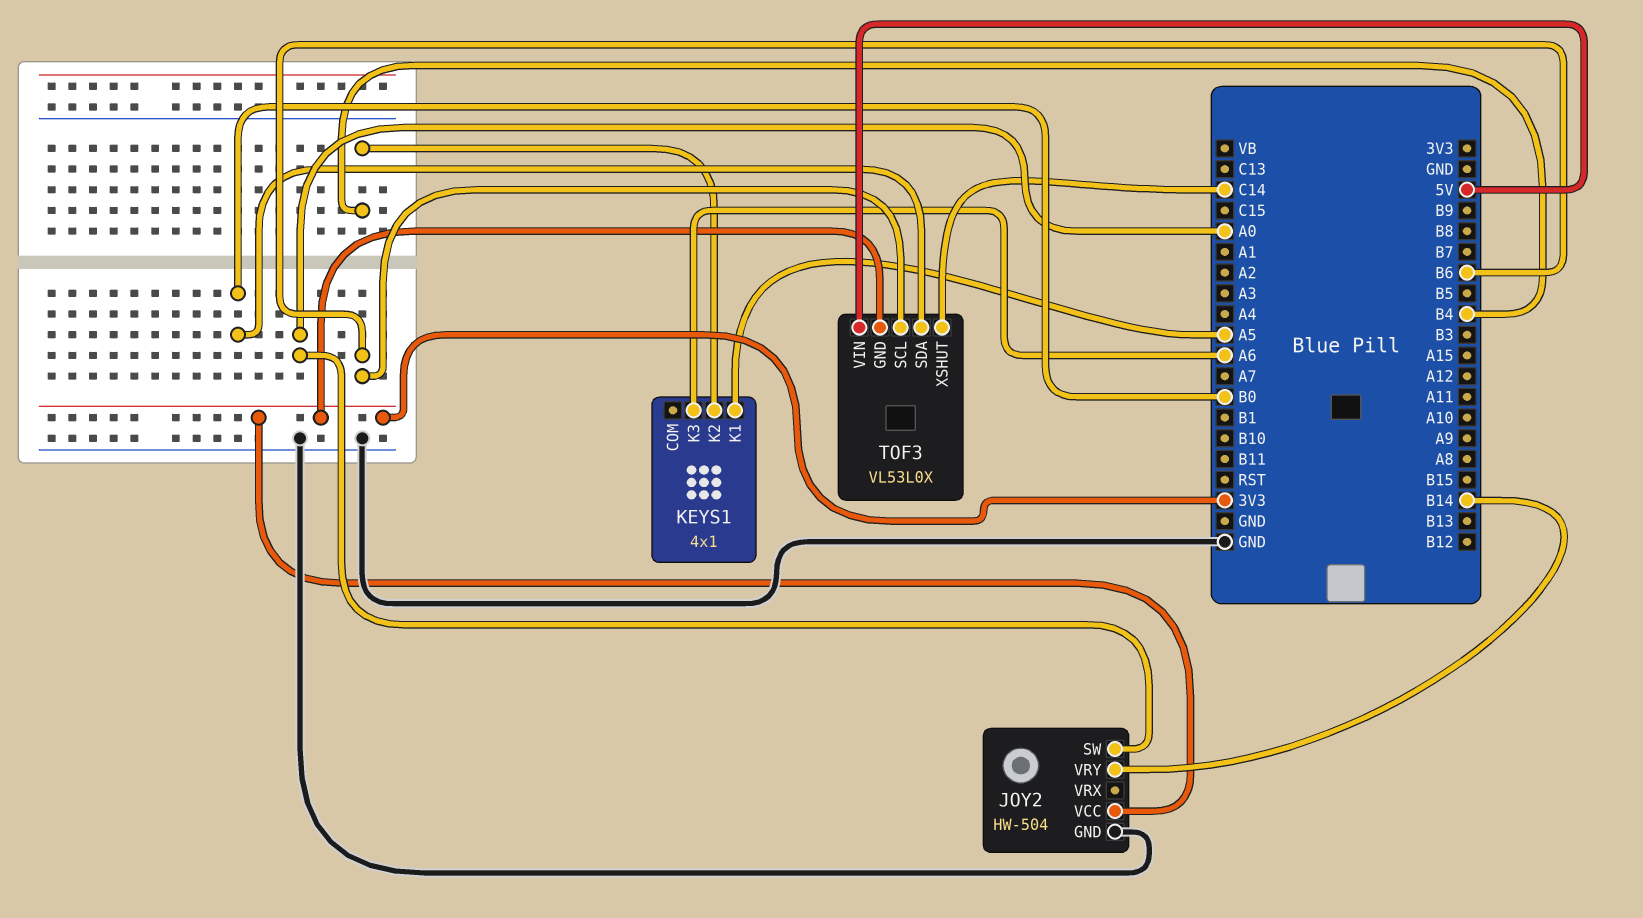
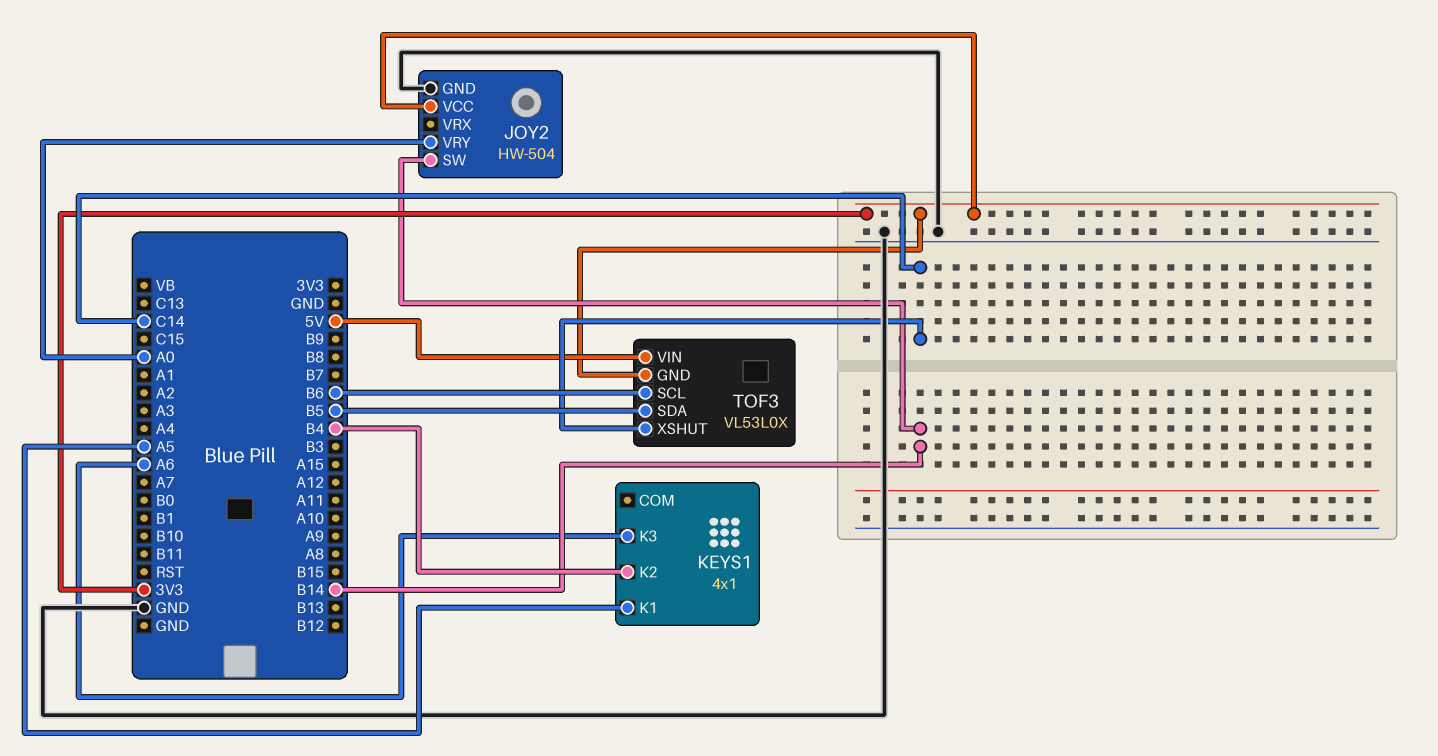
JOY2 pin SW: A0 -> B14
JOY2 pin VRY: B14 -> A0
TOF3 pin SDA: B0 -> B5

